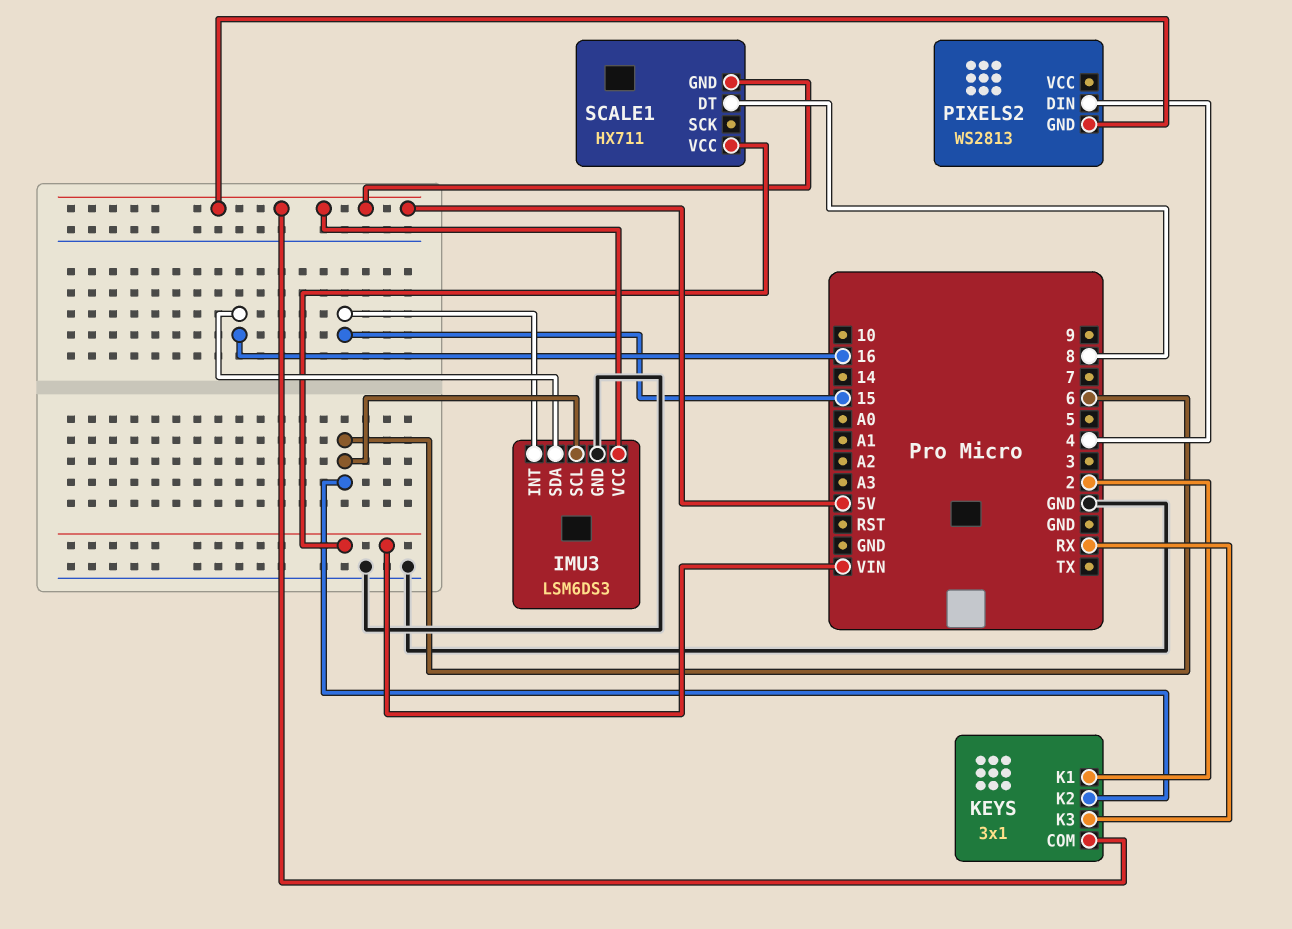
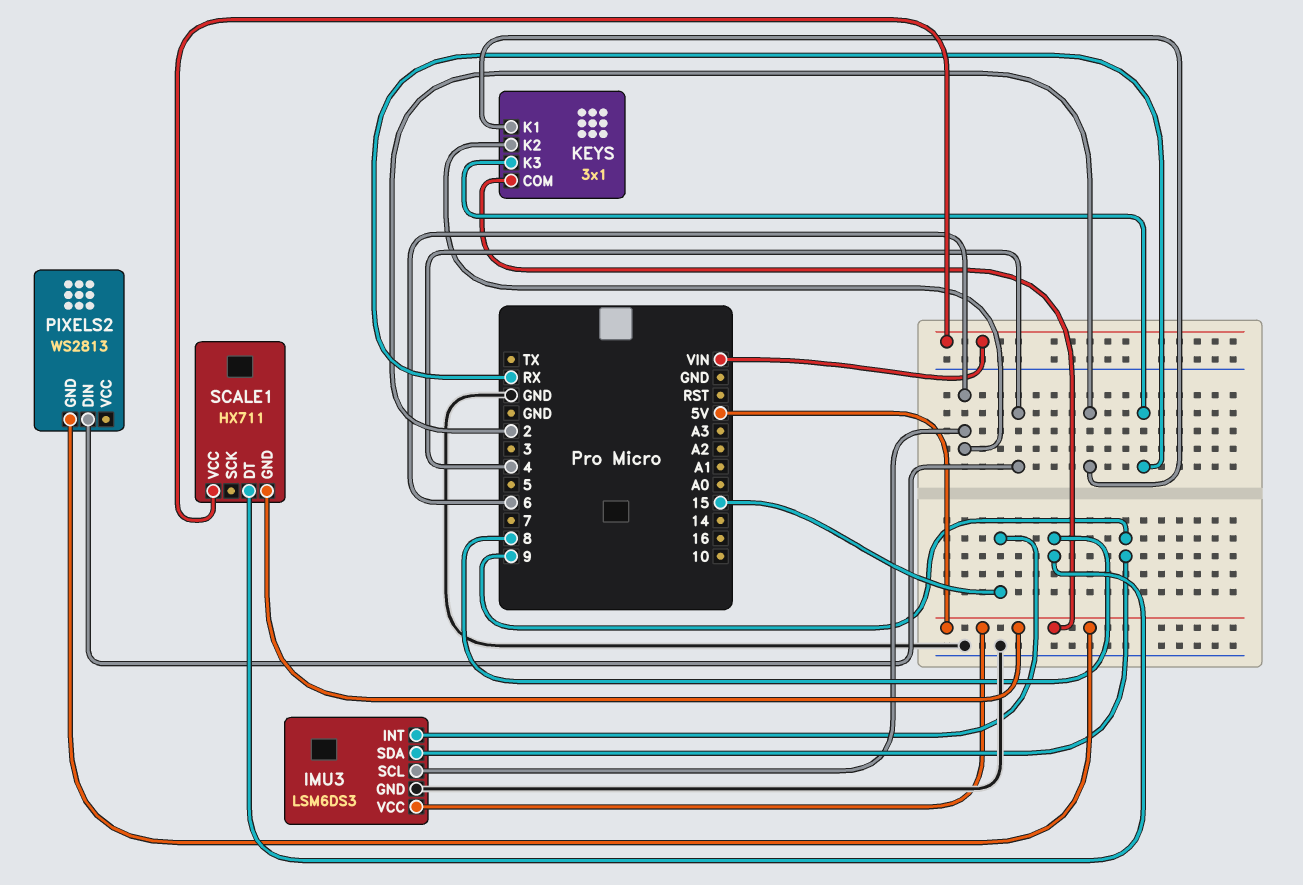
IMU3 pin SDA: 16 -> 9

